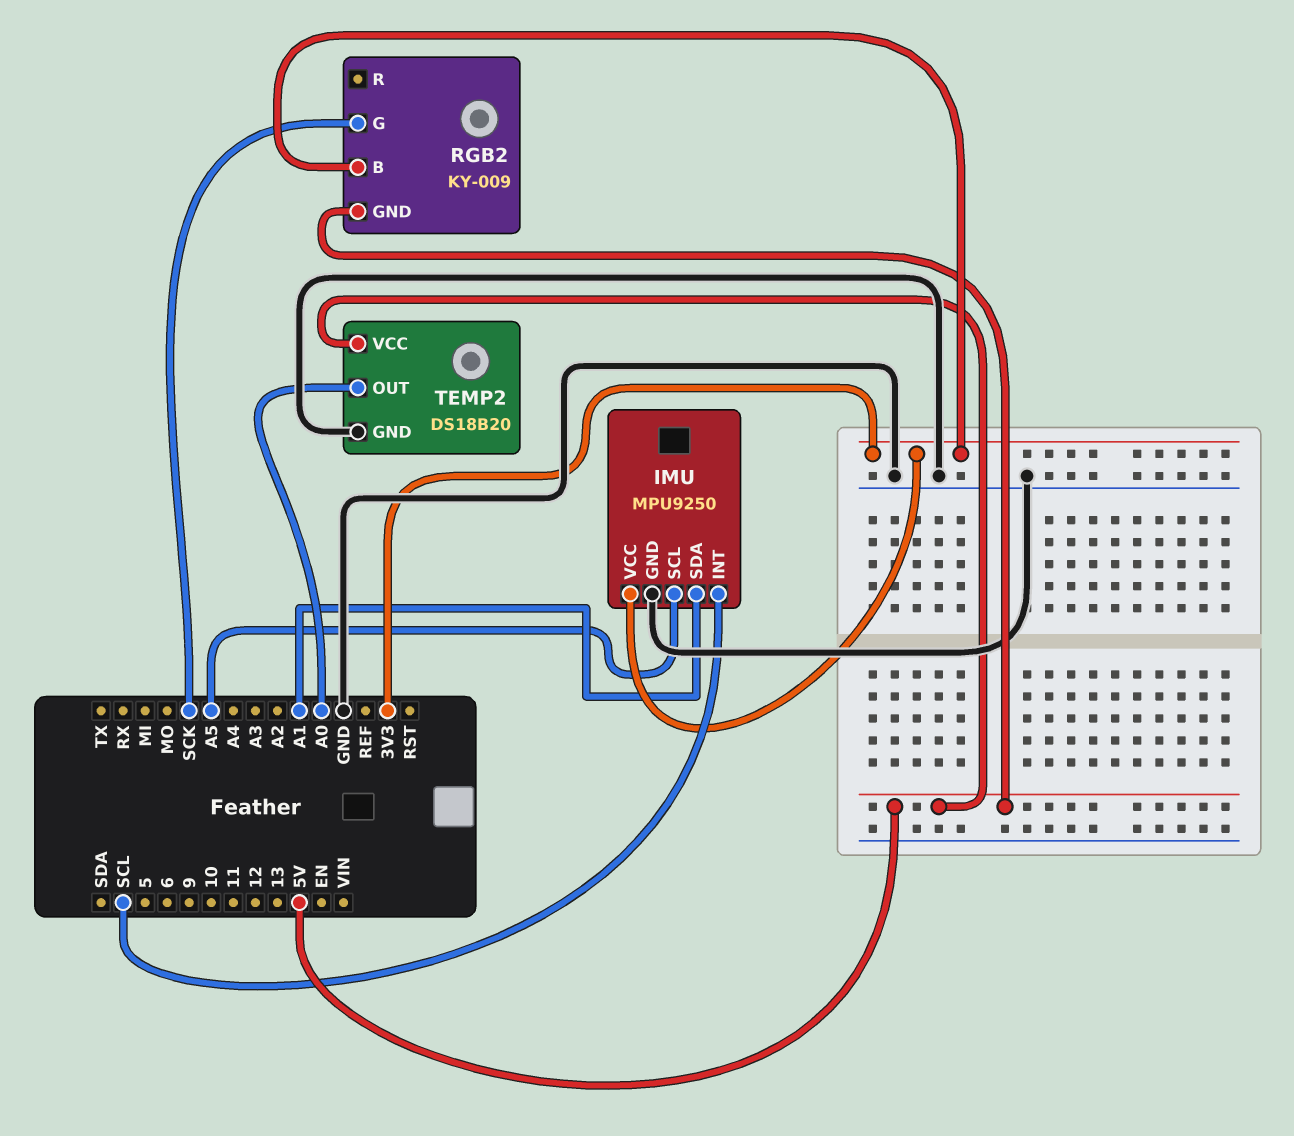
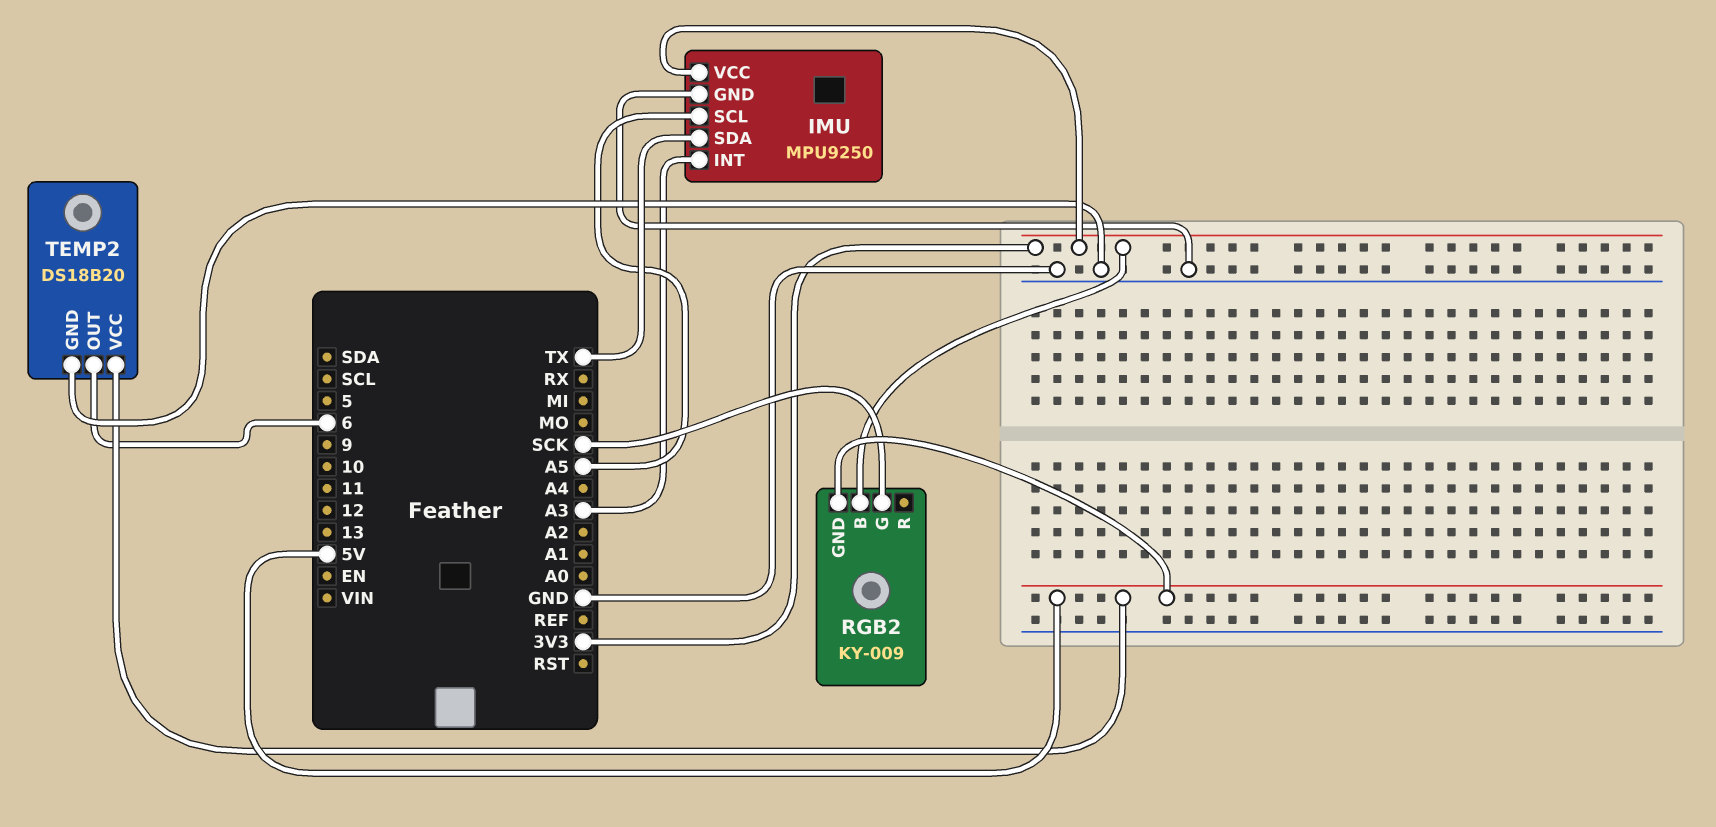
IMU pin INT: SCL -> A3
IMU pin SDA: A1 -> TX
TEMP2 pin OUT: A0 -> 6

